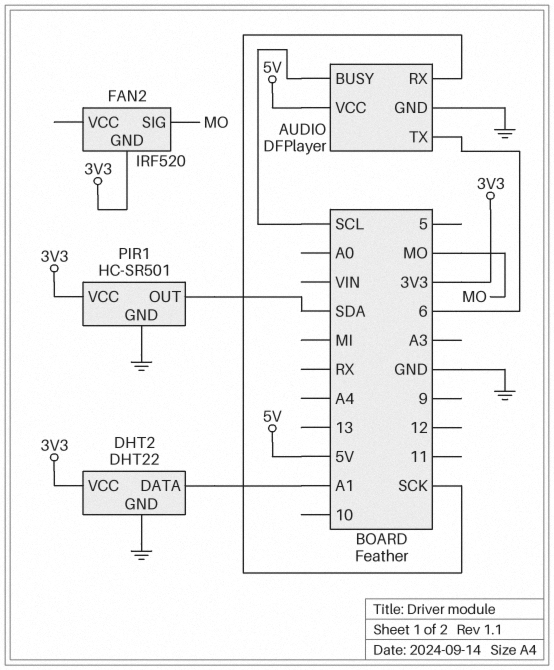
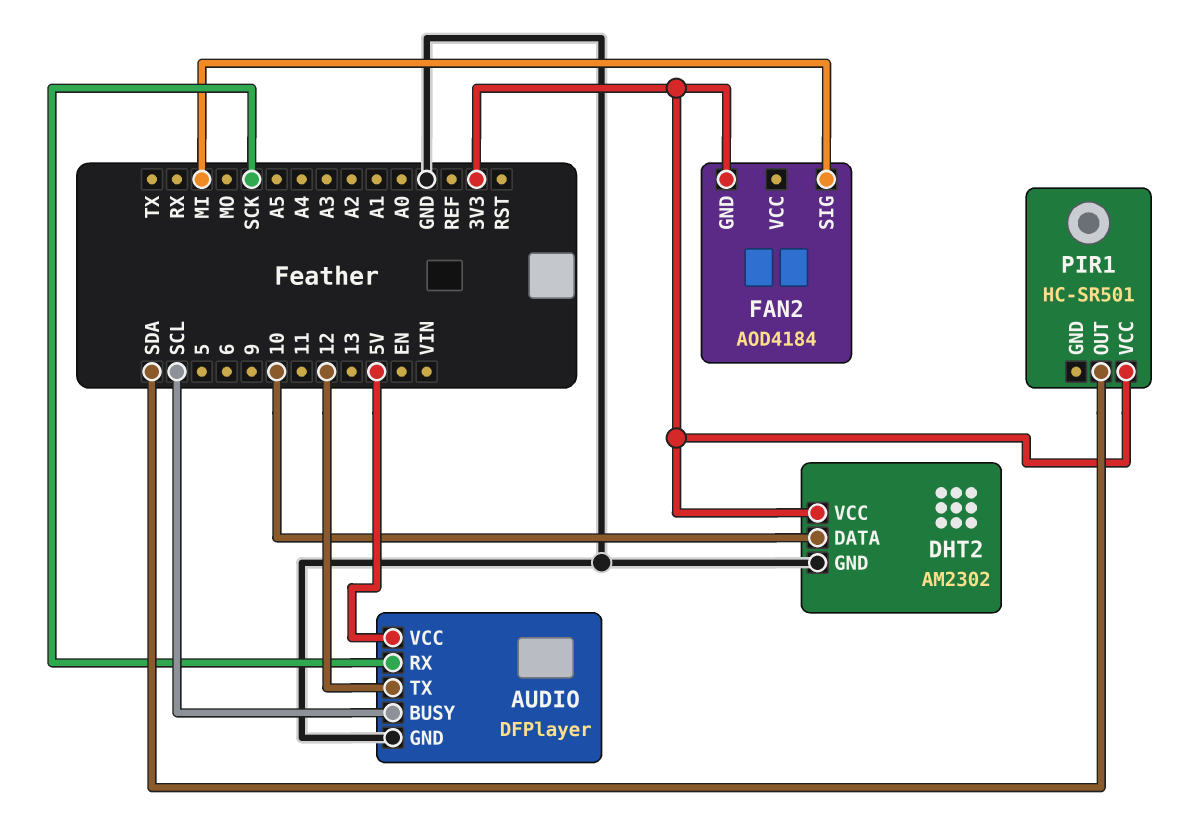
AUDIO pin TX: 6 -> 12
DHT2: DHT22 -> AM2302
DHT2 pin DATA: A1 -> 10
FAN2: IRF520 -> AOD4184
FAN2 pin SIG: MO -> MI
PIR1 pin GND: GND -> none

